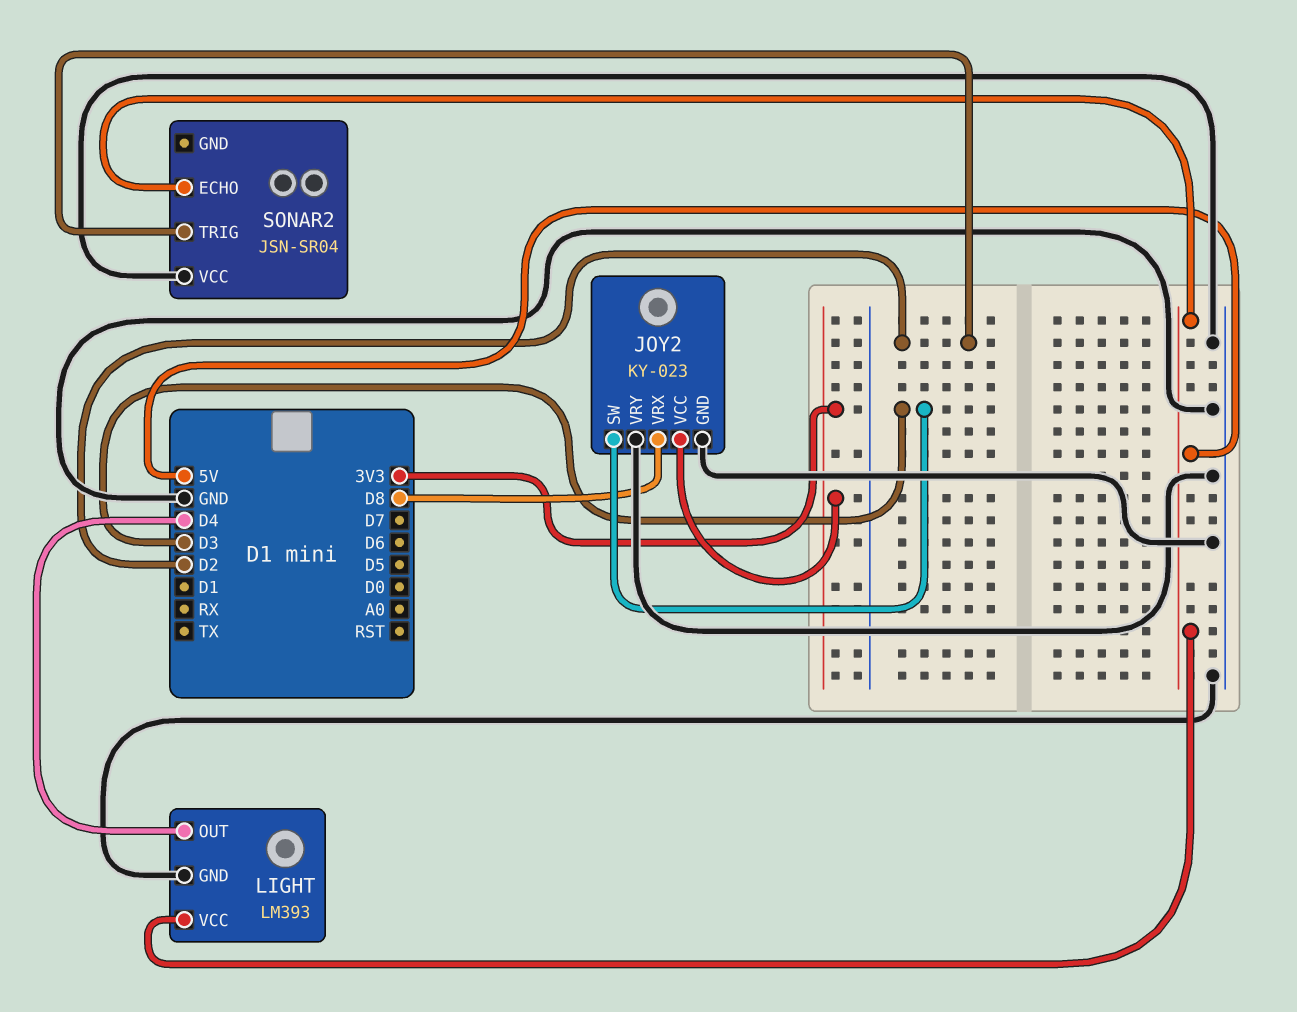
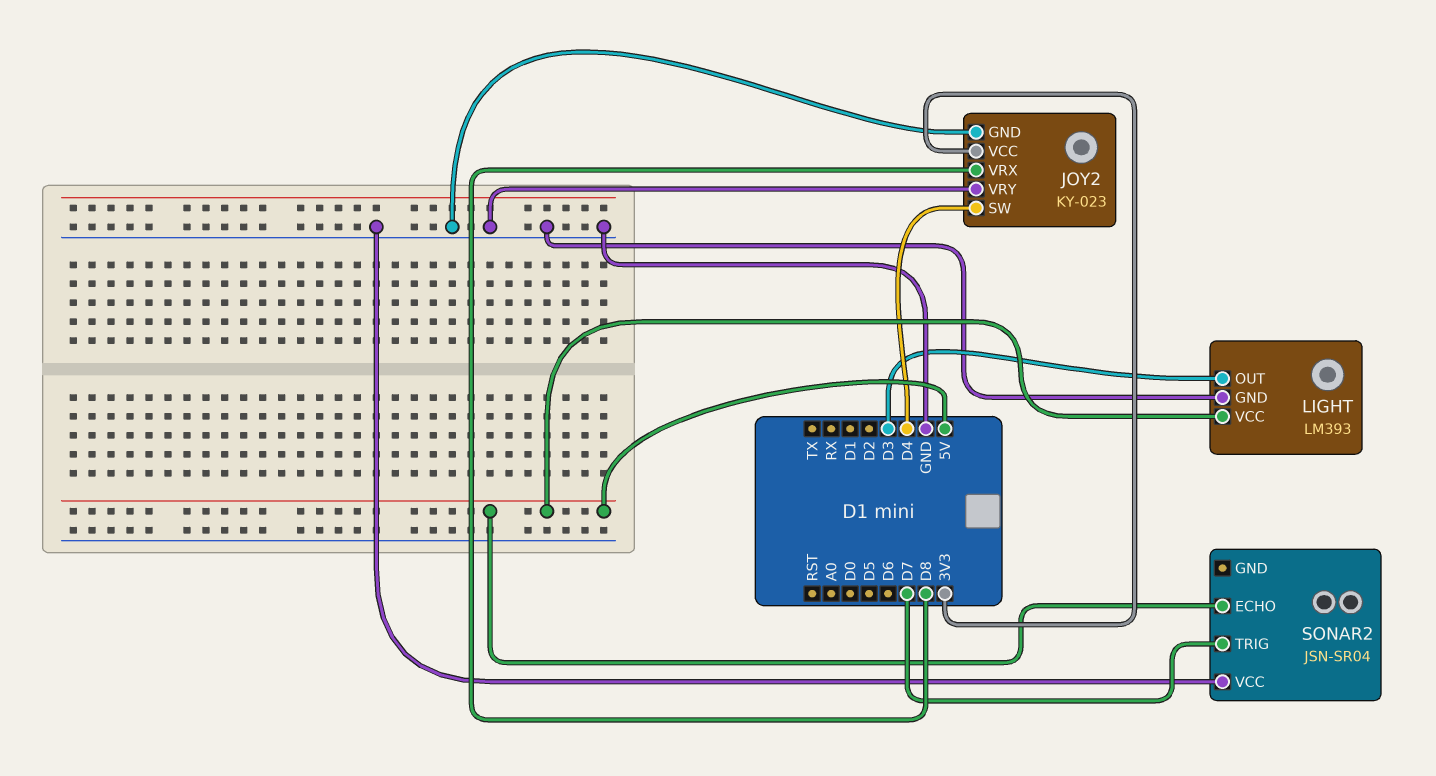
JOY2 pin SW: D3 -> D4
LIGHT pin OUT: D4 -> D3
SONAR2 pin TRIG: D2 -> D7

